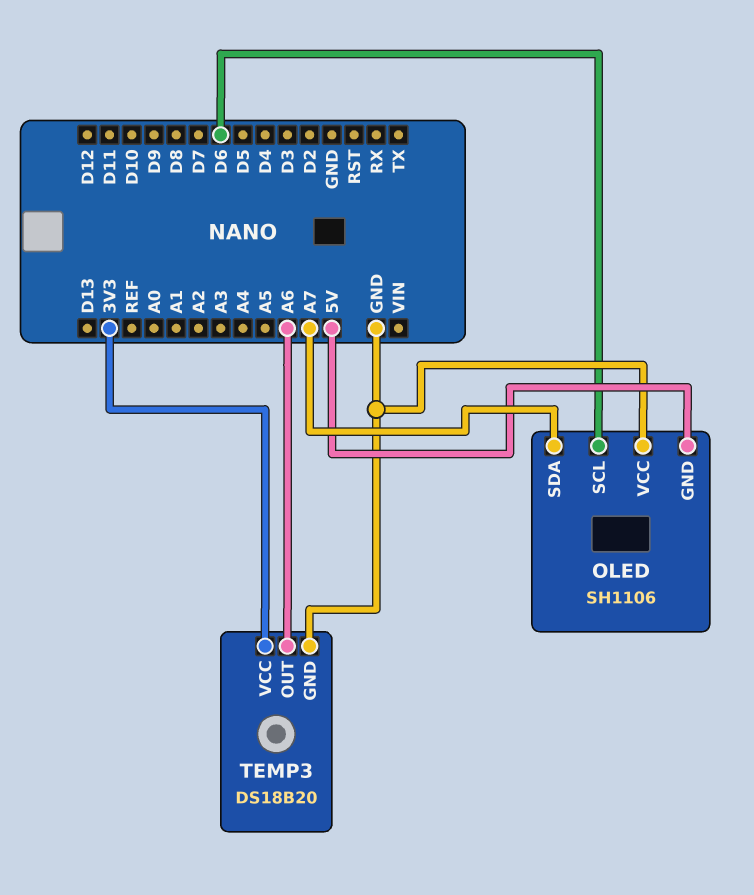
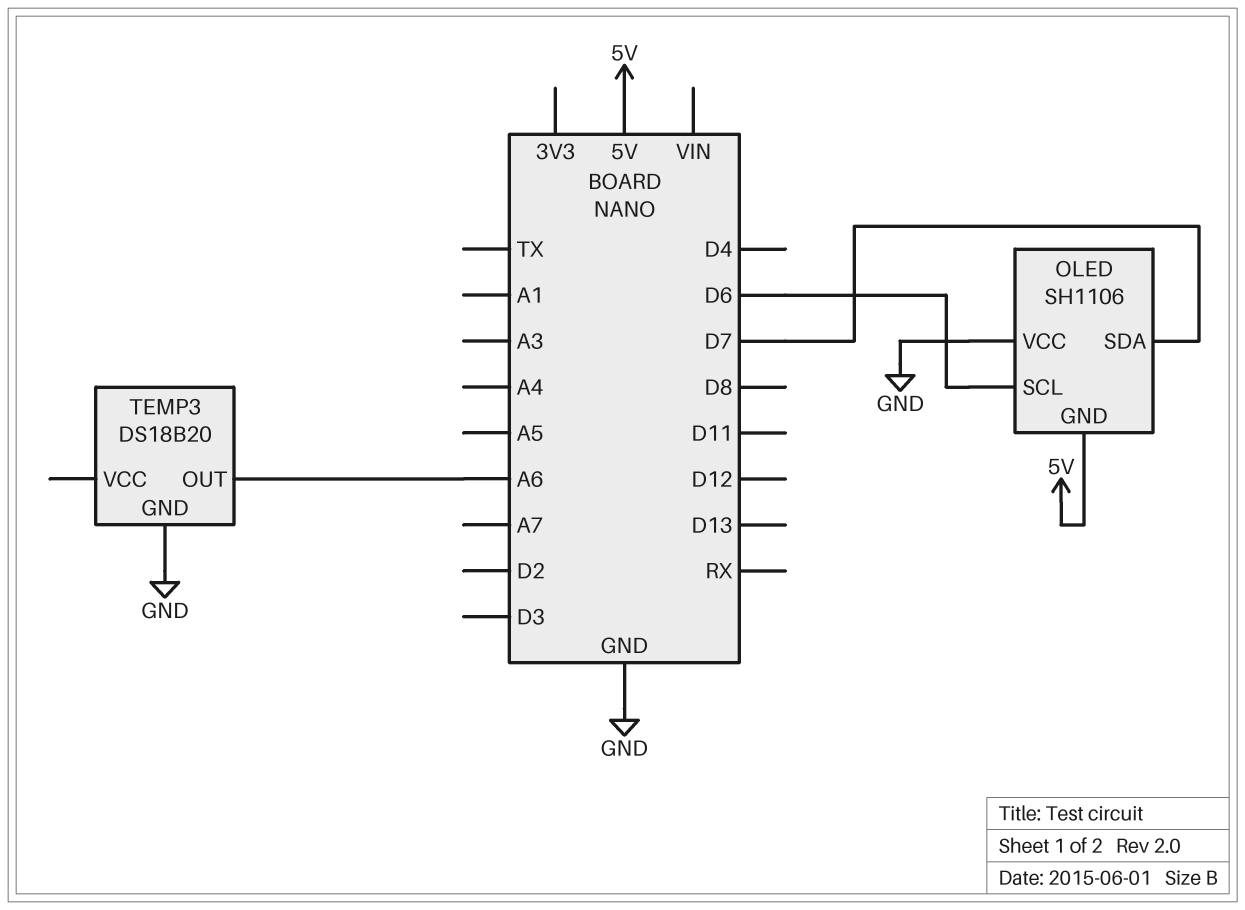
OLED pin SDA: A7 -> D7
TEMP3 pin VCC: 3V3 -> none

